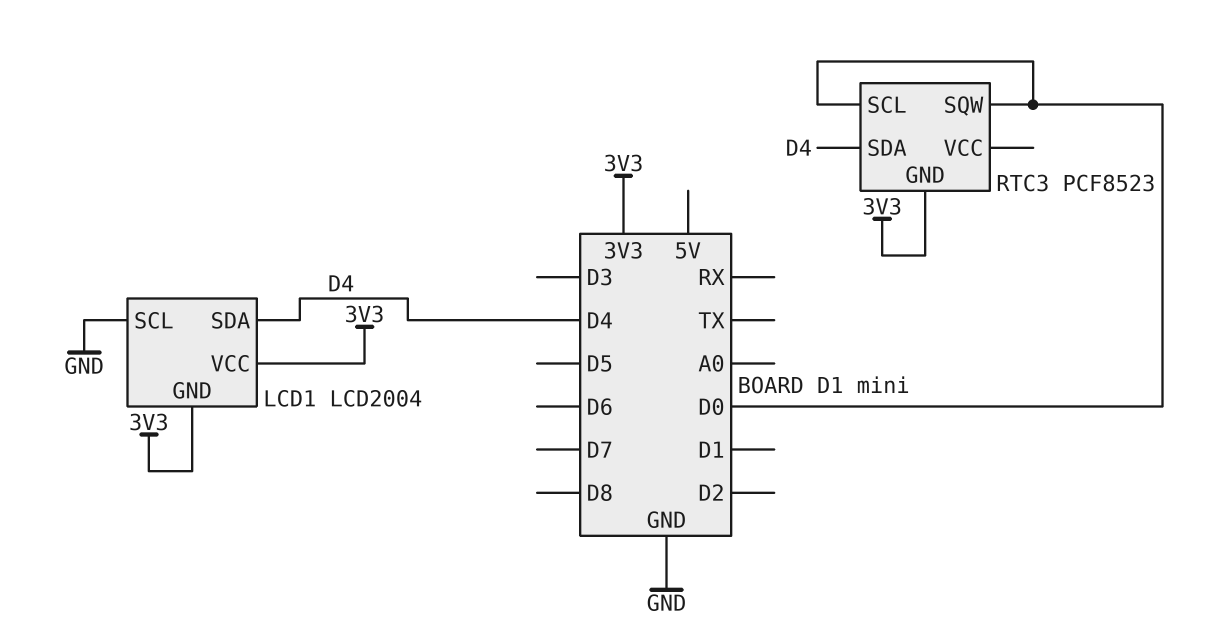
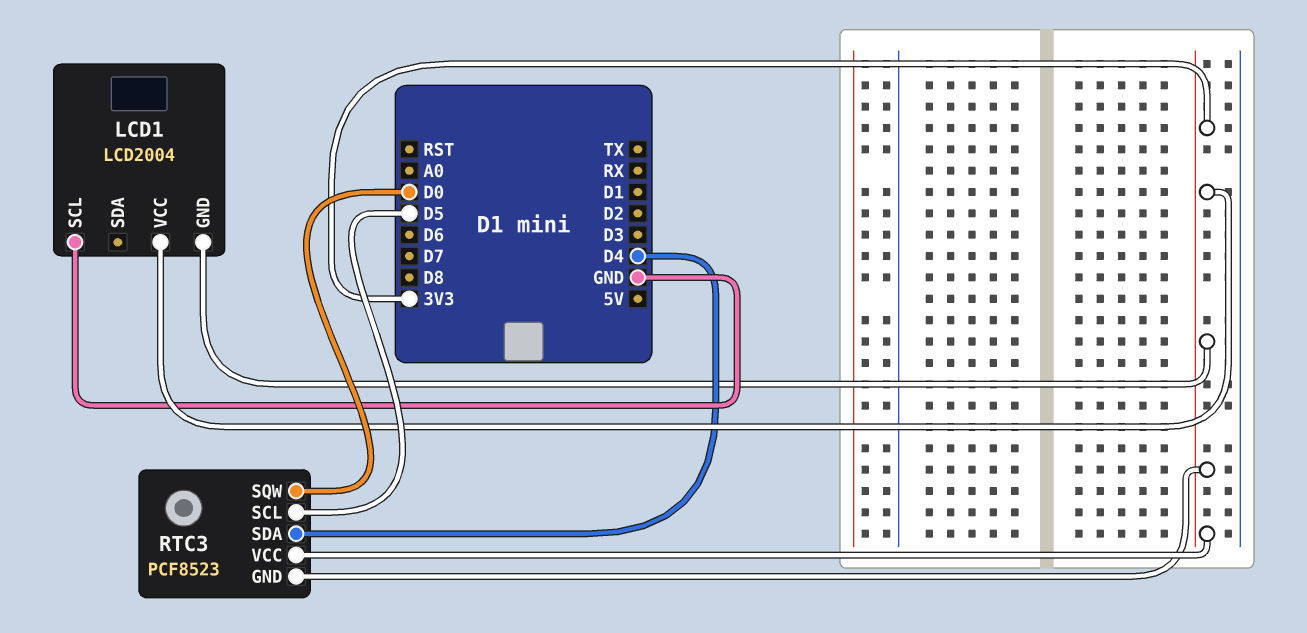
LCD1 pin SDA: D4 -> none
RTC3 pin SCL: D0 -> D5
RTC3 pin VCC: none -> 3V3

